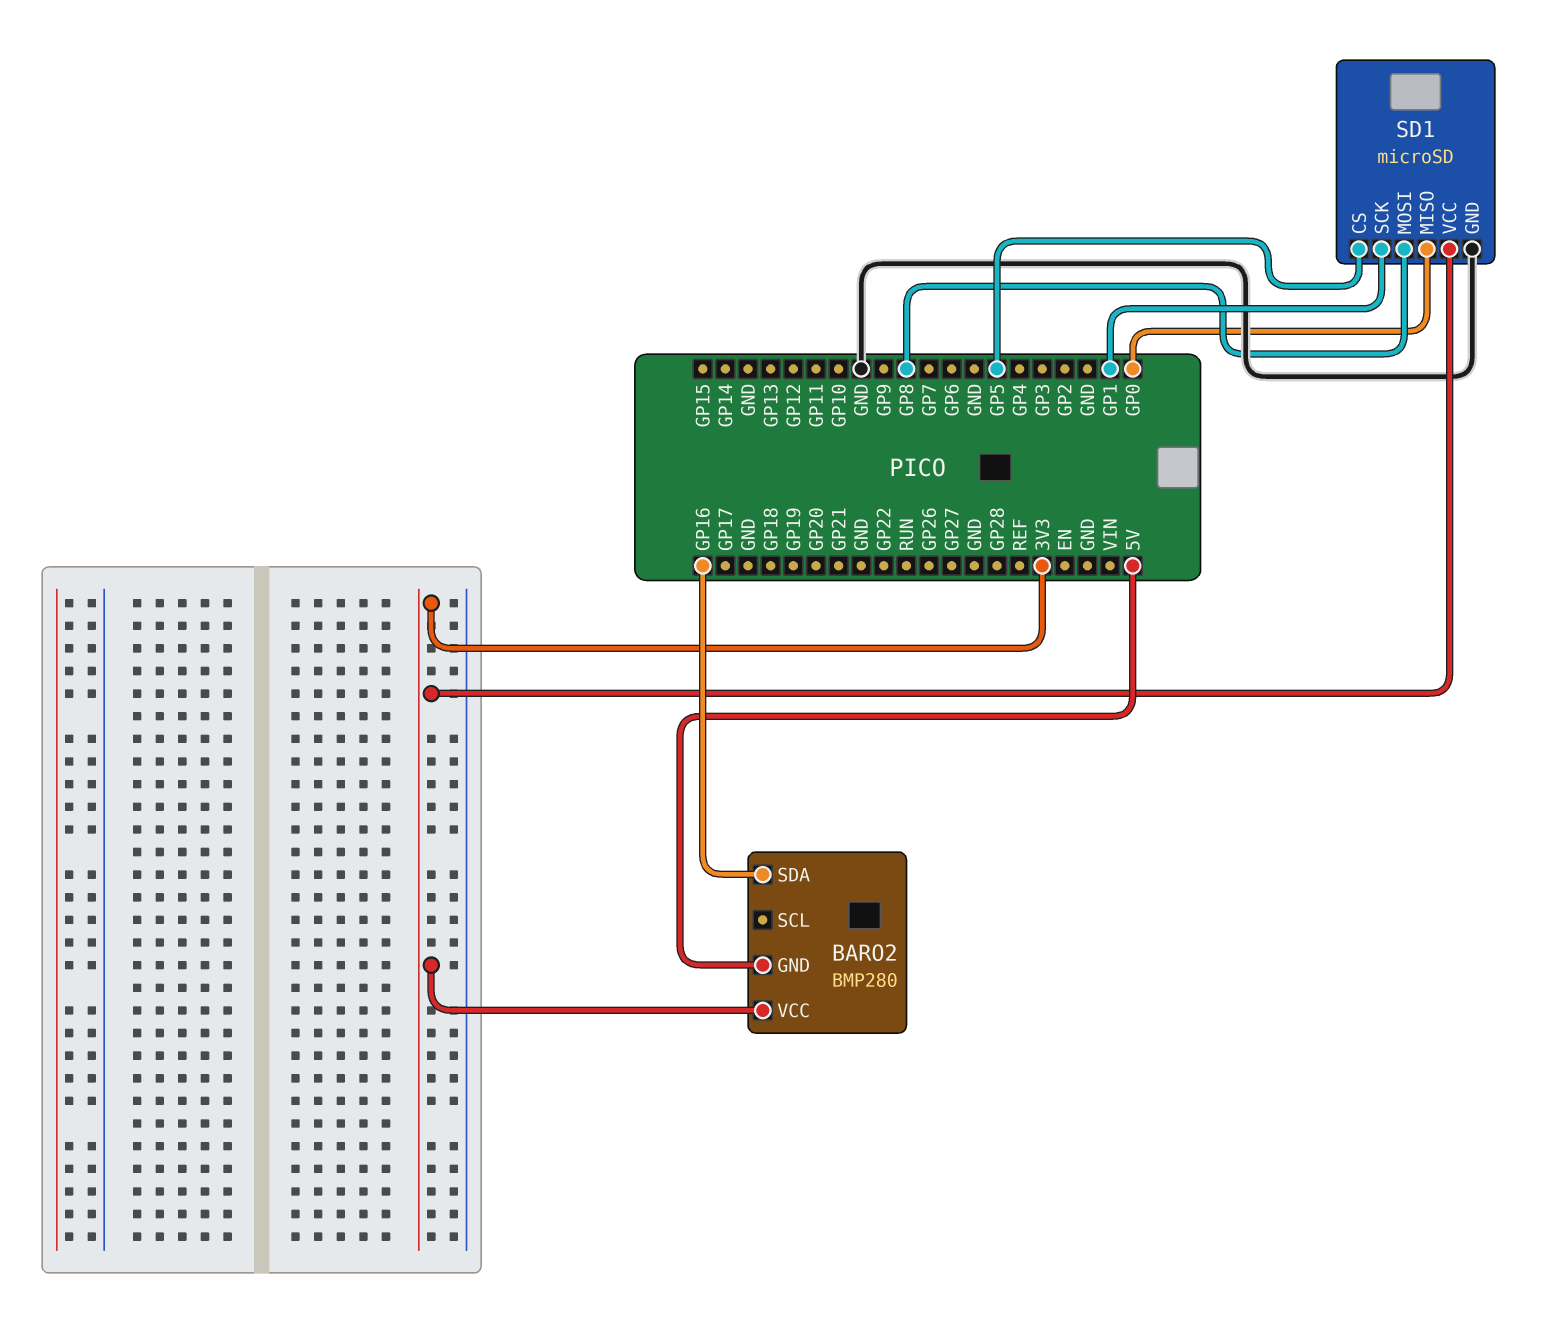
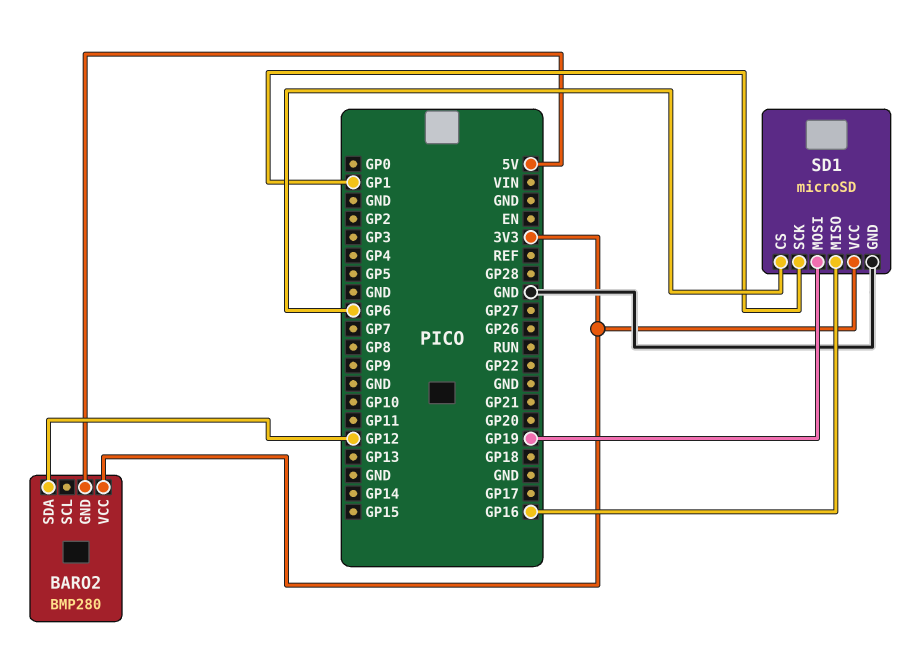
BARO2 pin SDA: GP16 -> GP12
SD1 pin CS: GP5 -> GP6
SD1 pin MISO: GP0 -> GP16
SD1 pin MOSI: GP8 -> GP19

